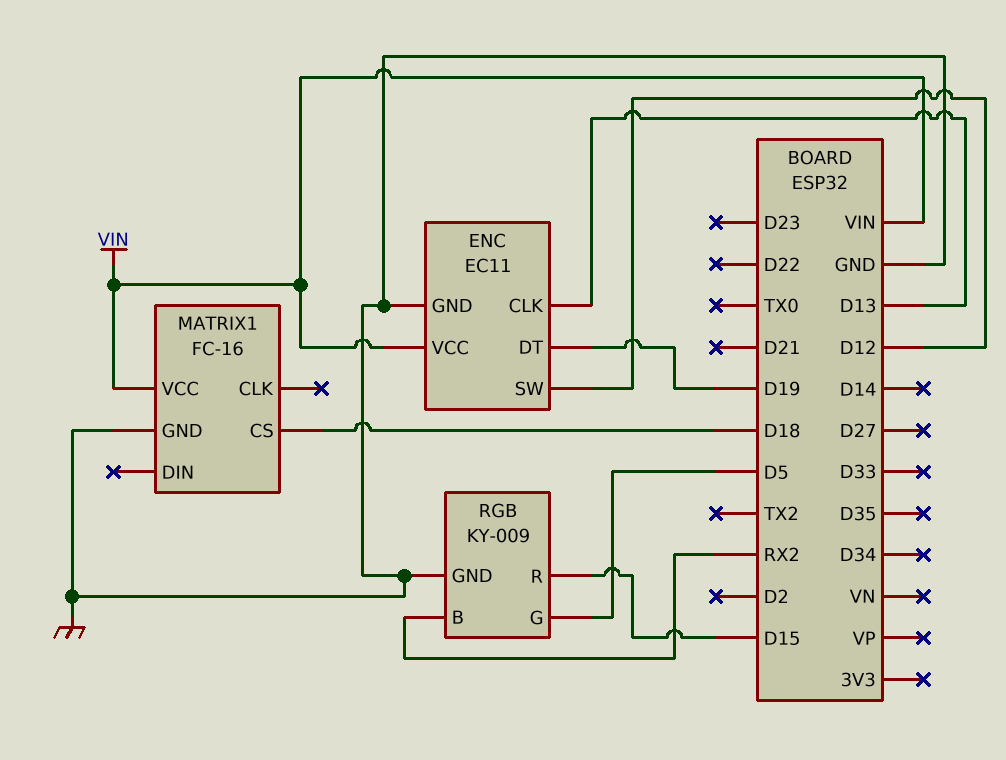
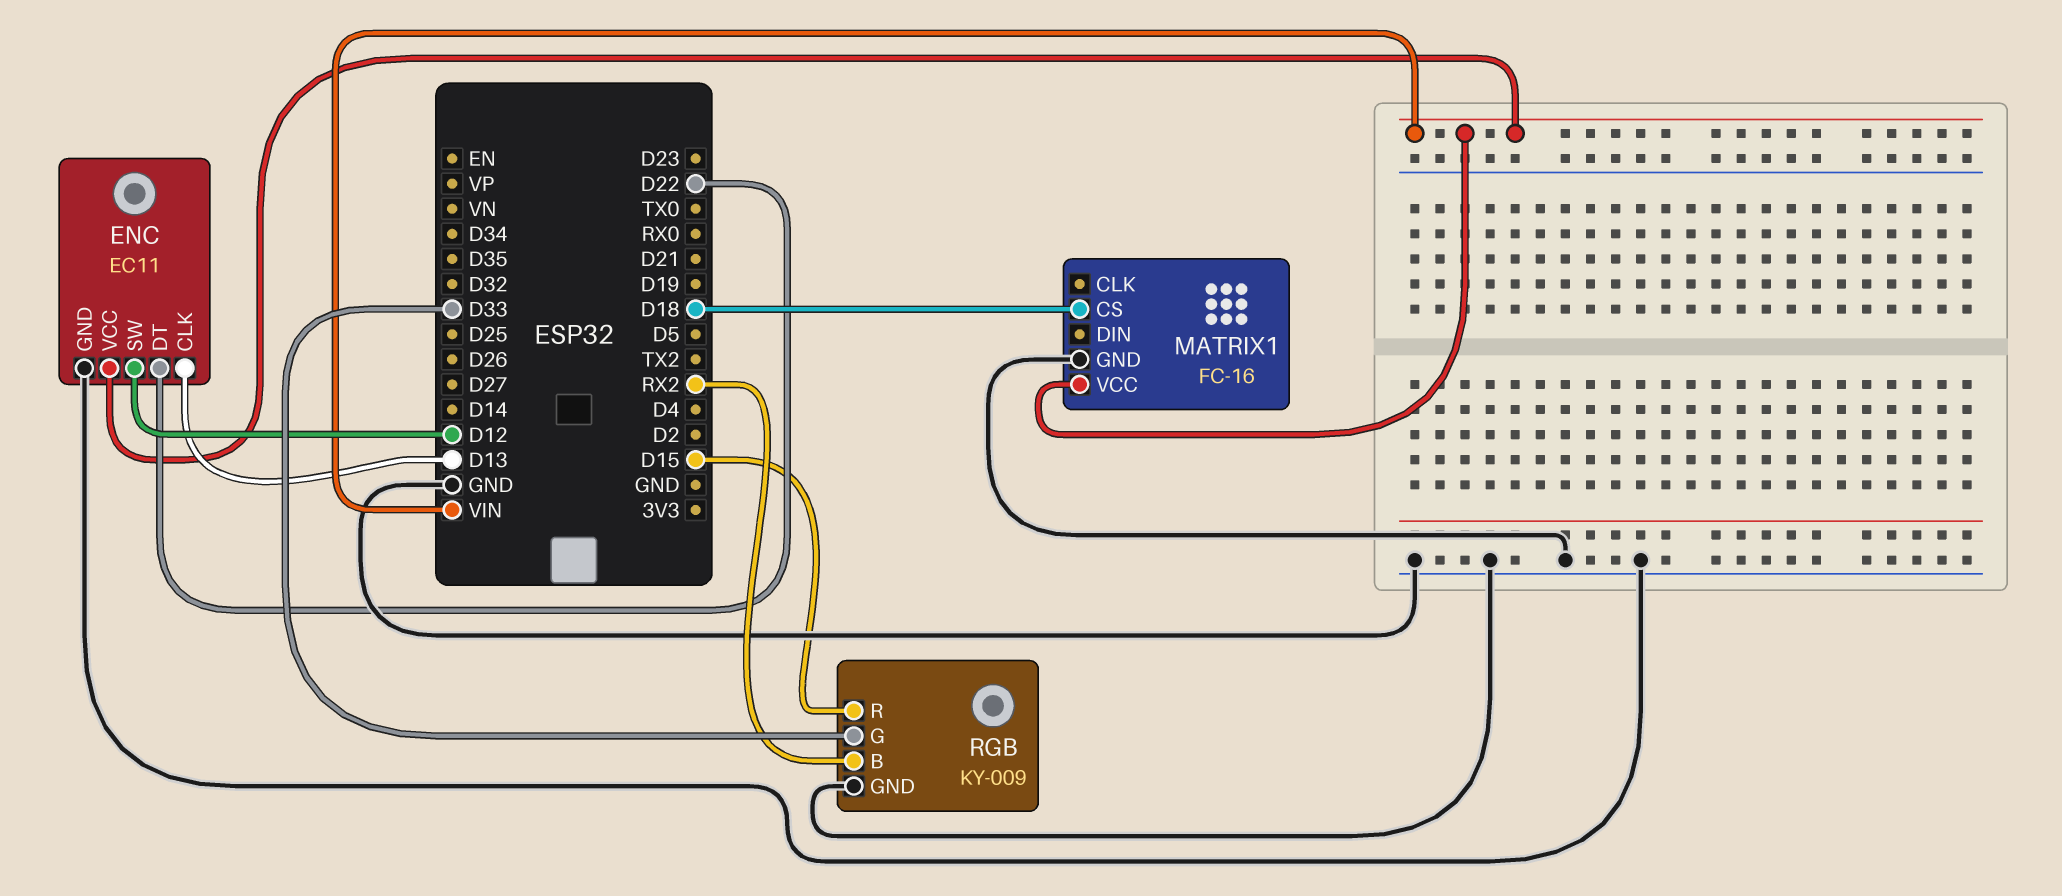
ENC pin DT: D19 -> D22
RGB pin G: D5 -> D33

